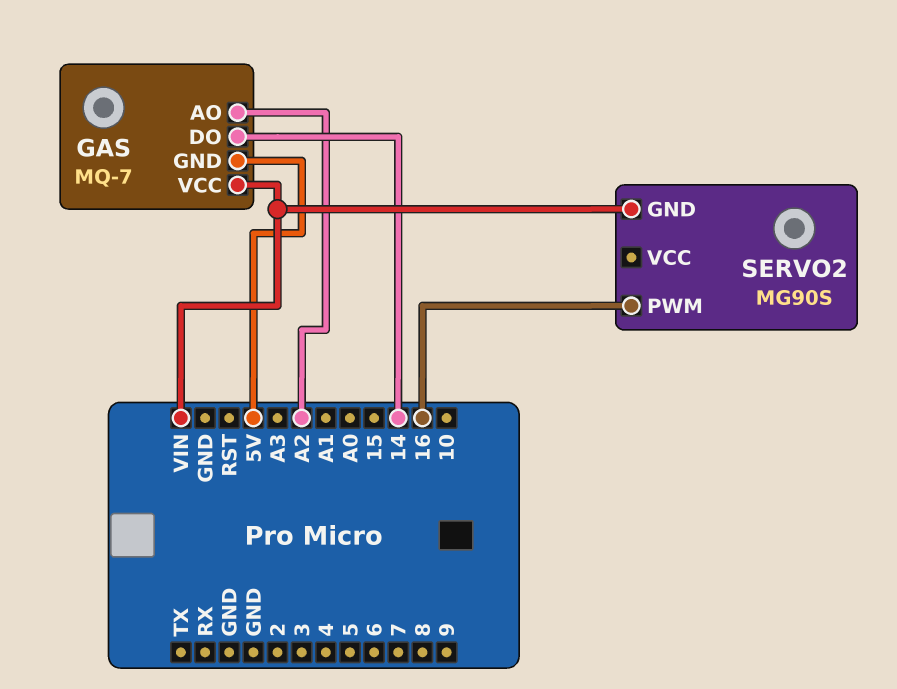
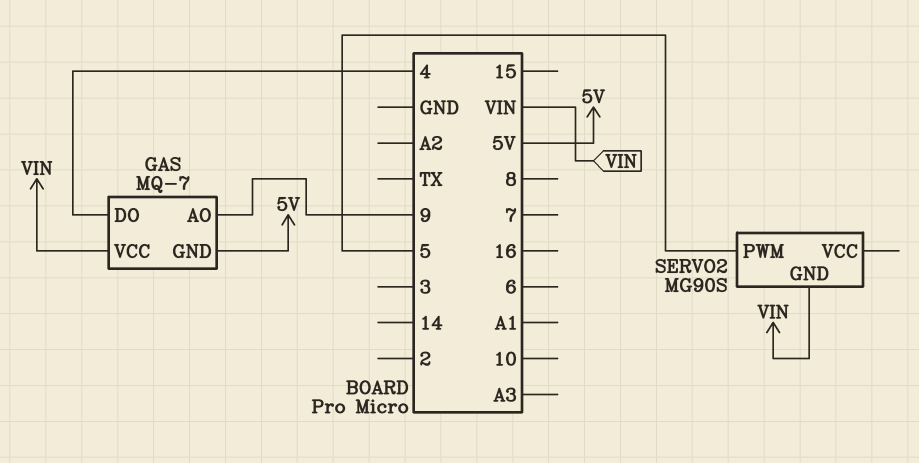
GAS pin AO: A2 -> 9
GAS pin DO: 14 -> 4
SERVO2 pin PWM: 16 -> 5

